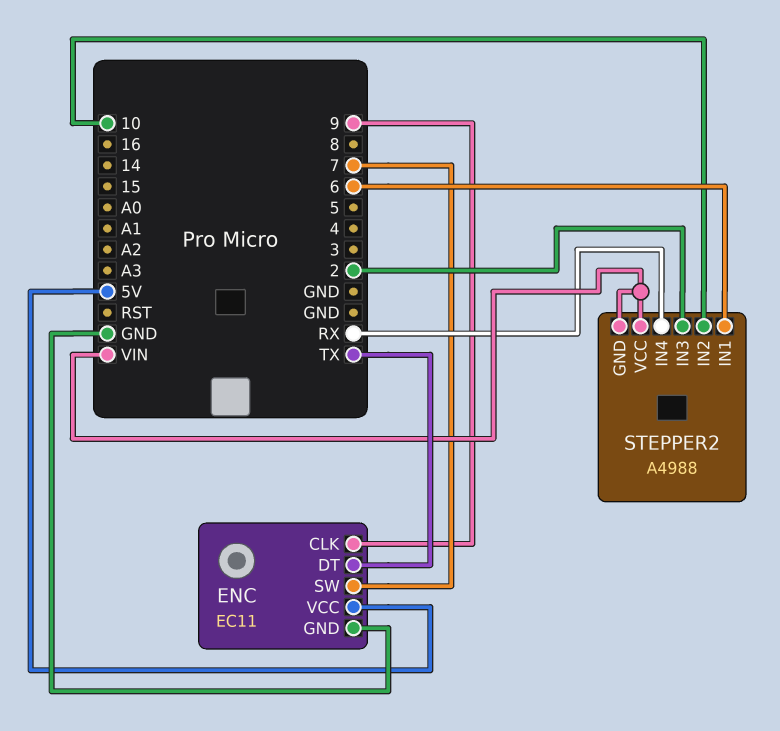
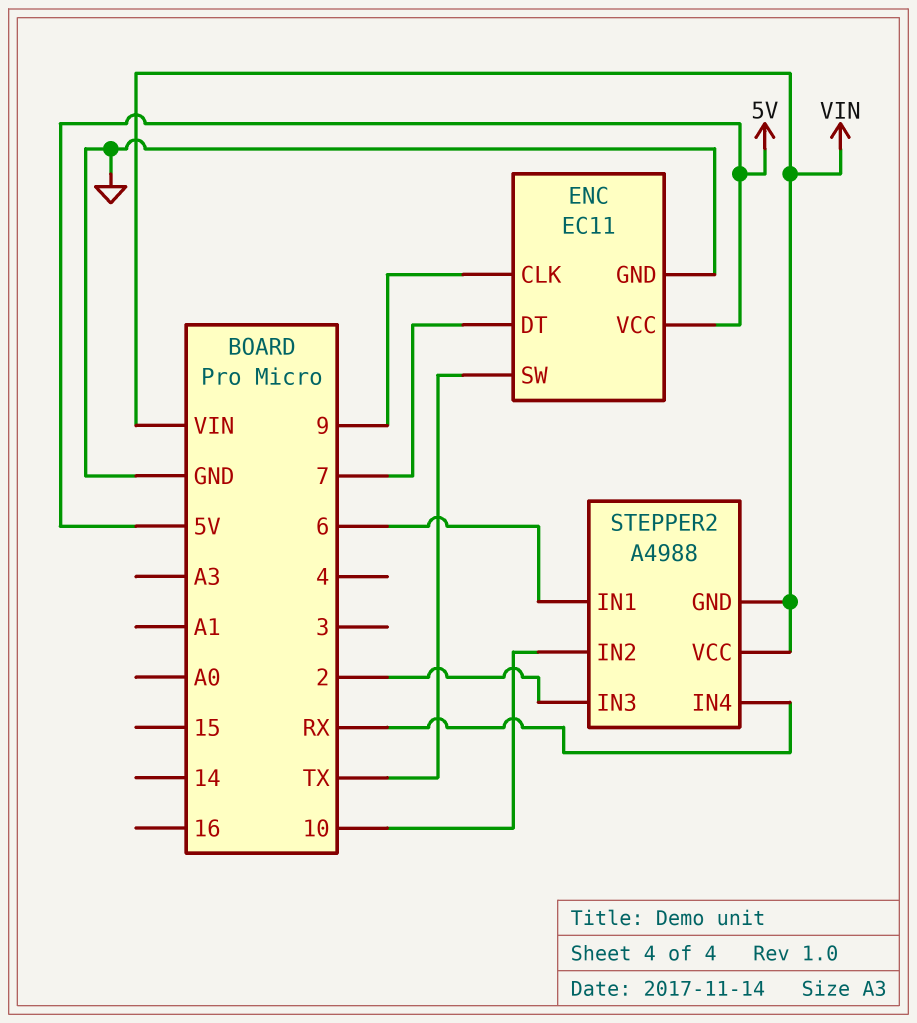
ENC pin DT: TX -> 7
ENC pin SW: 7 -> TX

